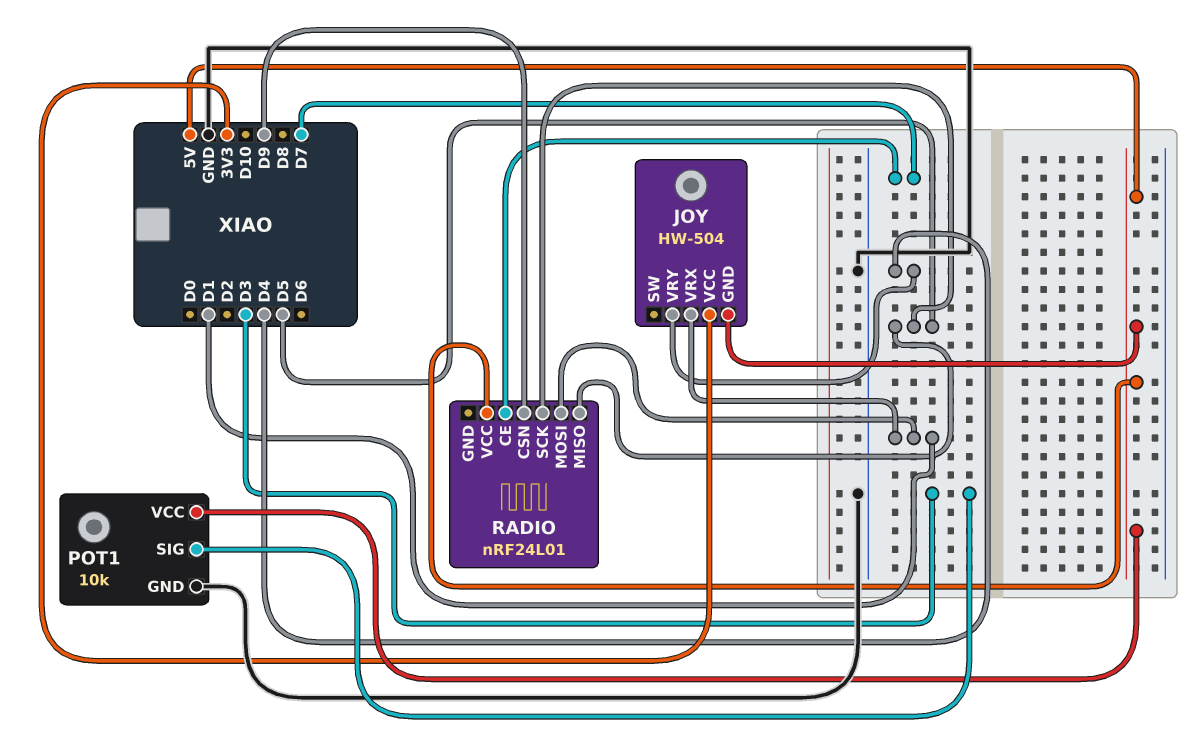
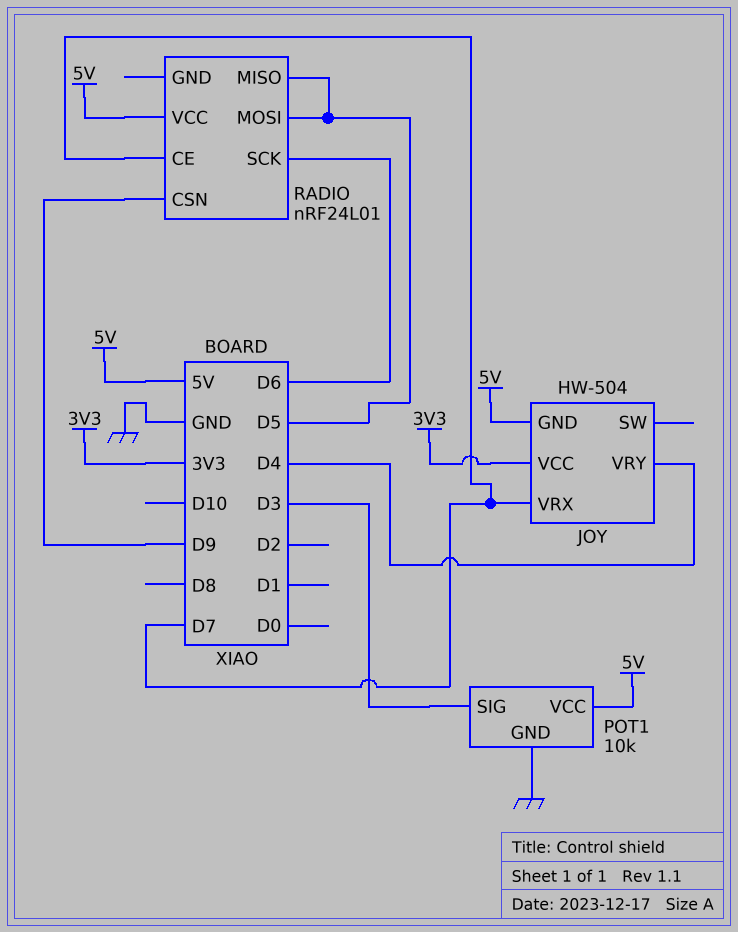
JOY pin VRX: D1 -> D7
RADIO pin MOSI: D1 -> D5
RADIO pin SCK: D5 -> D6

